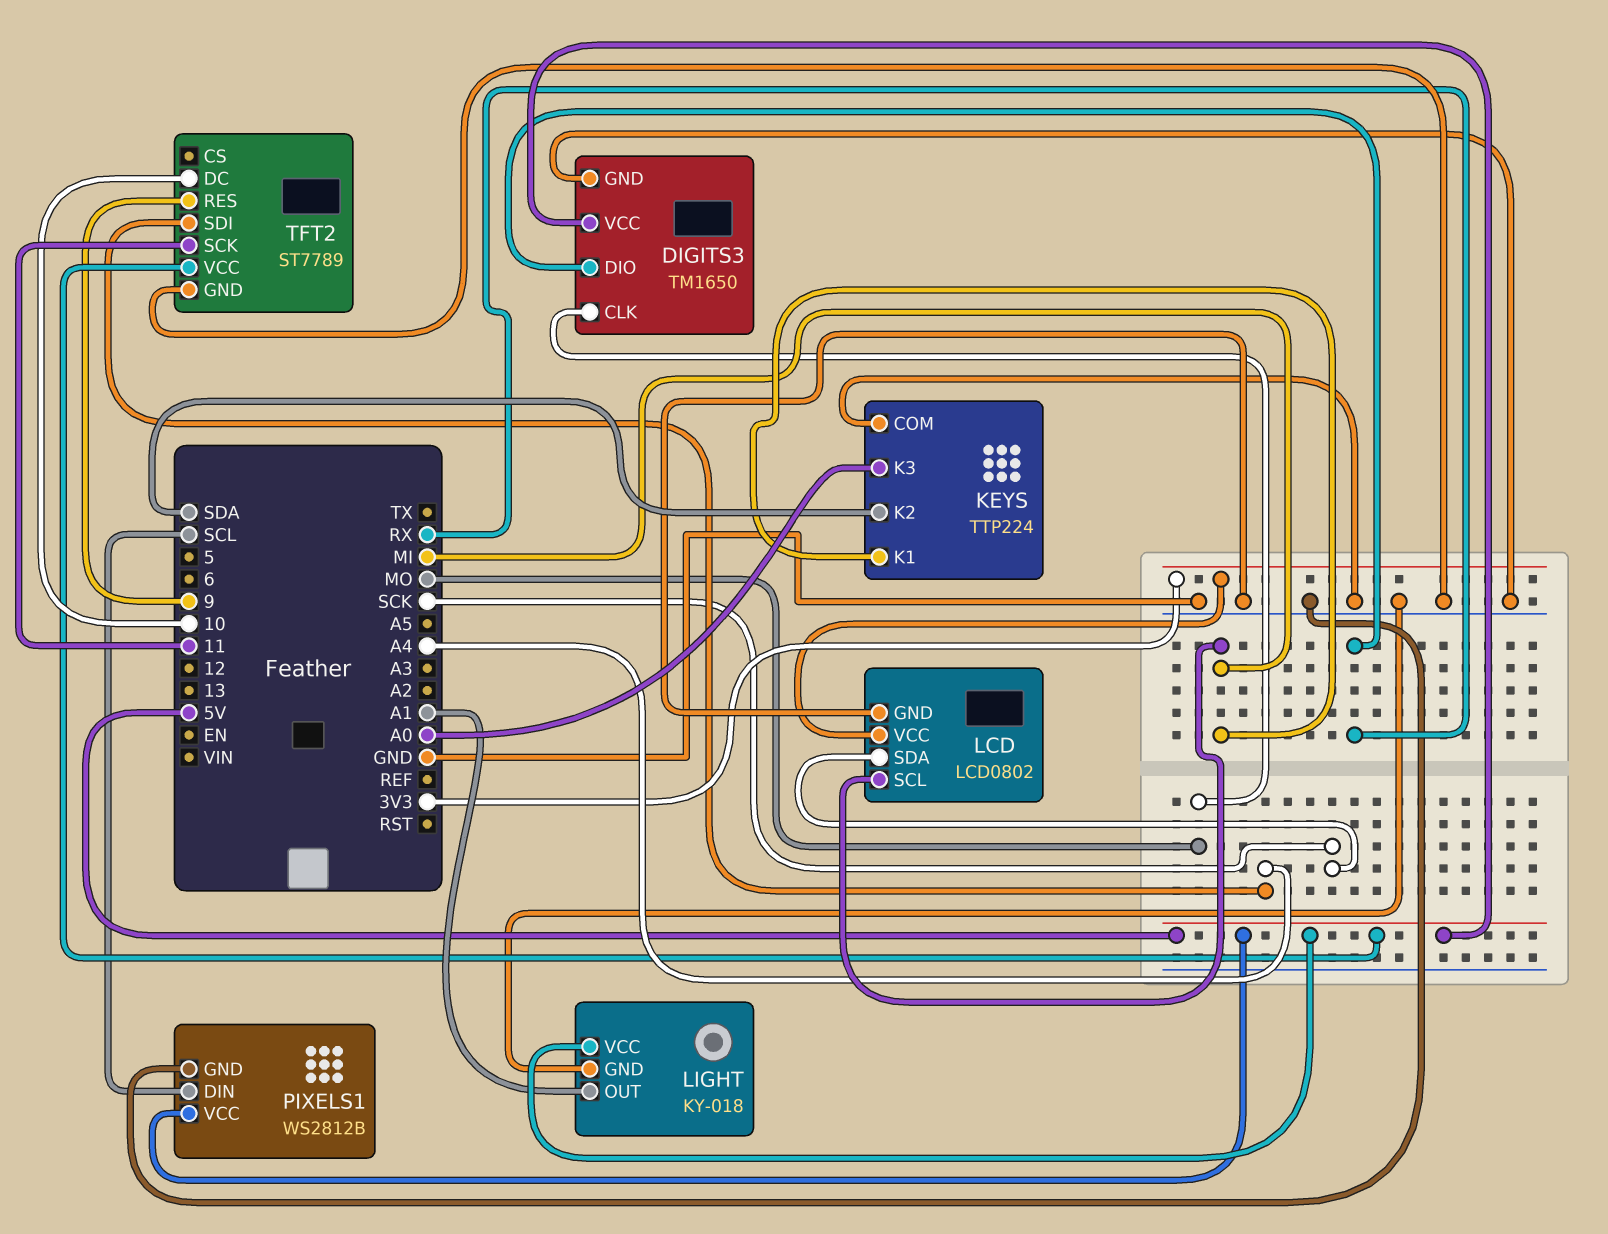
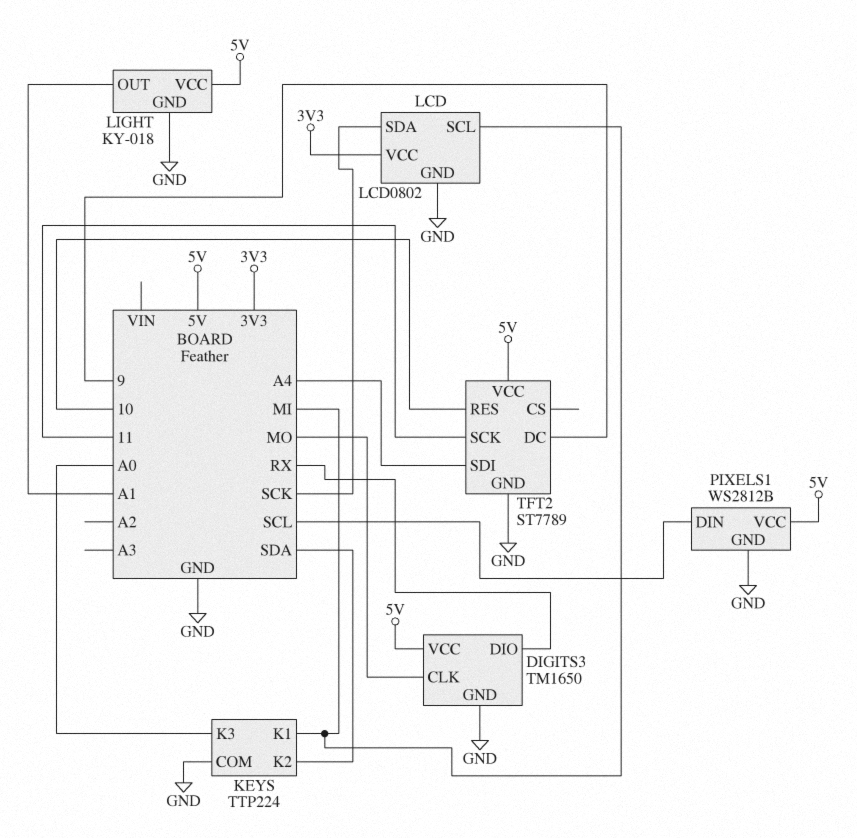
TFT2 pin DC: 10 -> 9
TFT2 pin RES: 9 -> 10

